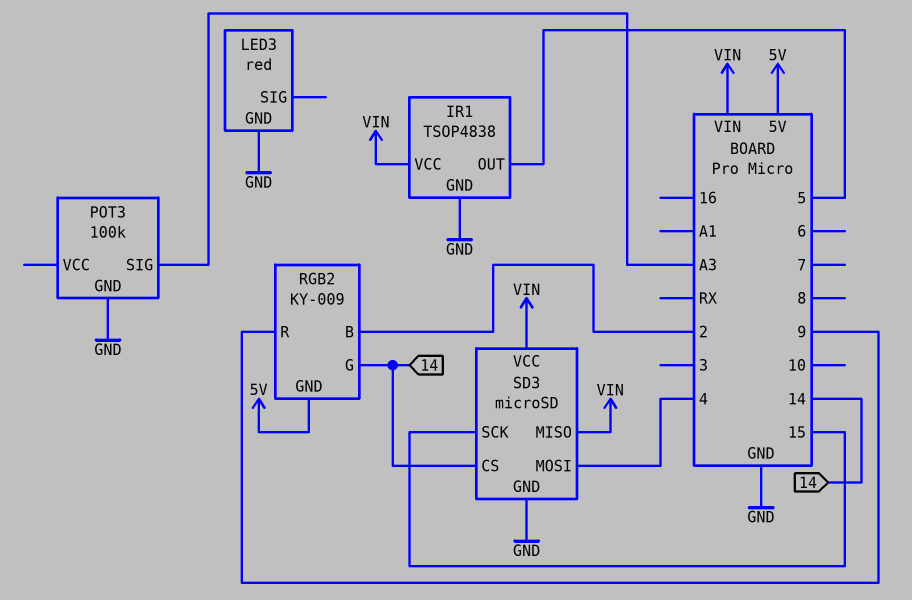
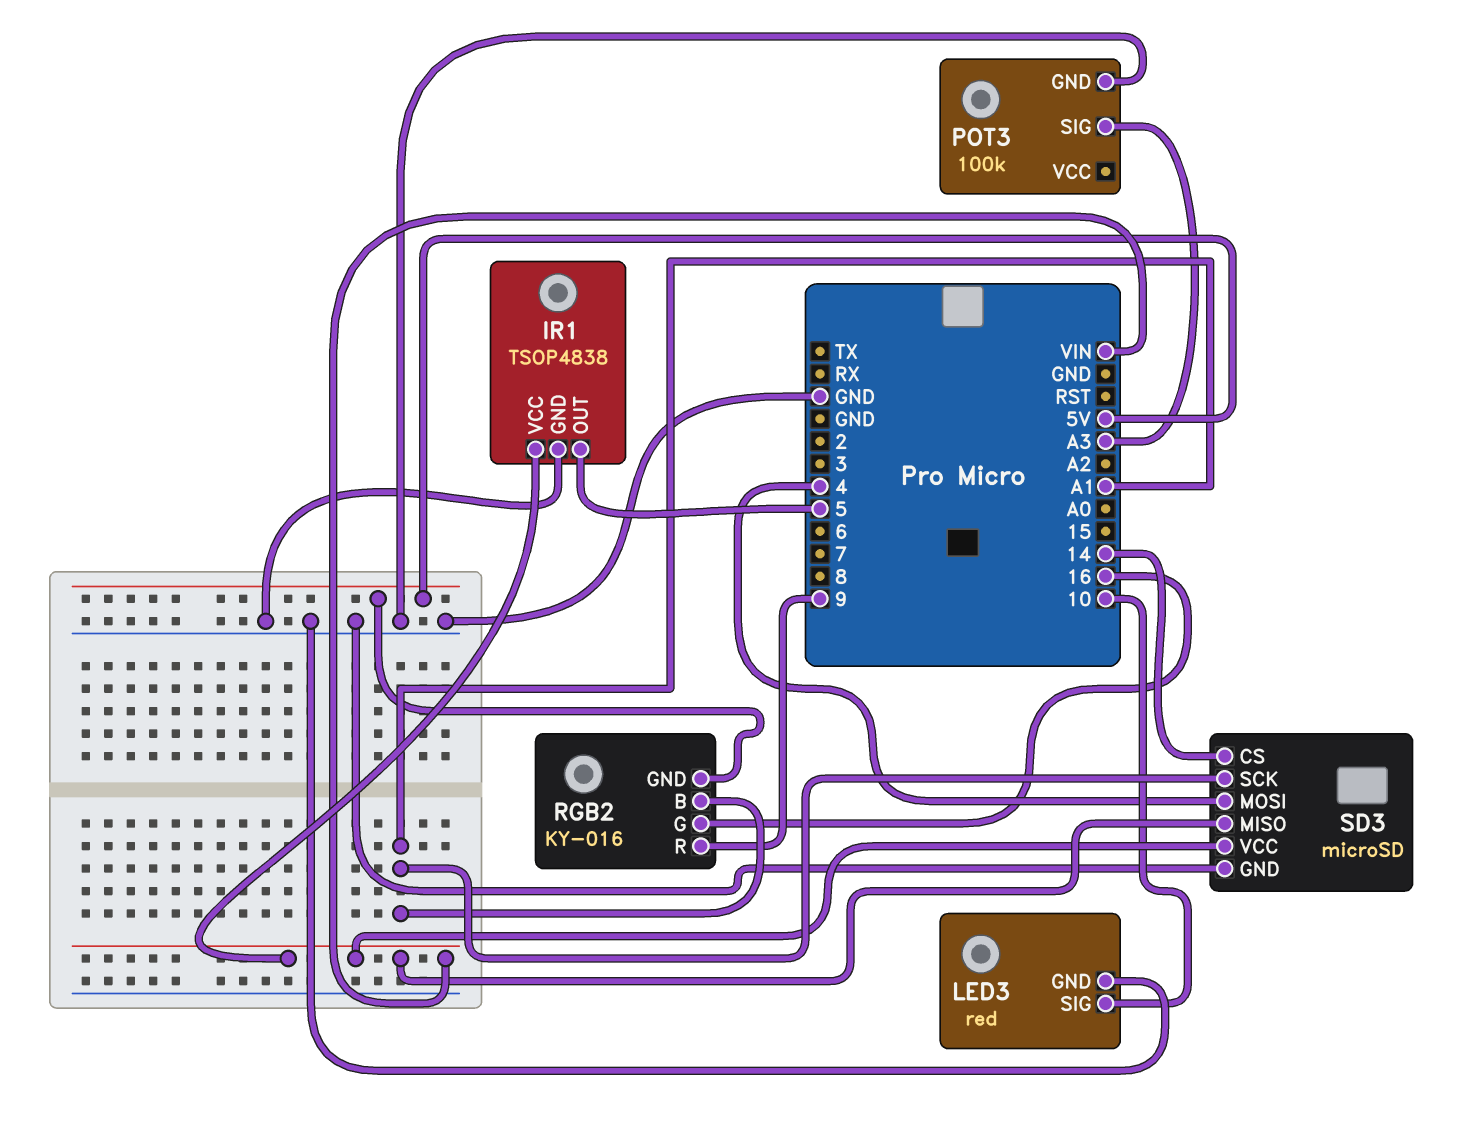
LED3 pin SIG: none -> 10
RGB2: KY-009 -> KY-016
RGB2 pin B: 2 -> A1
RGB2 pin G: 14 -> 16
SD3 pin SCK: 15 -> A1

